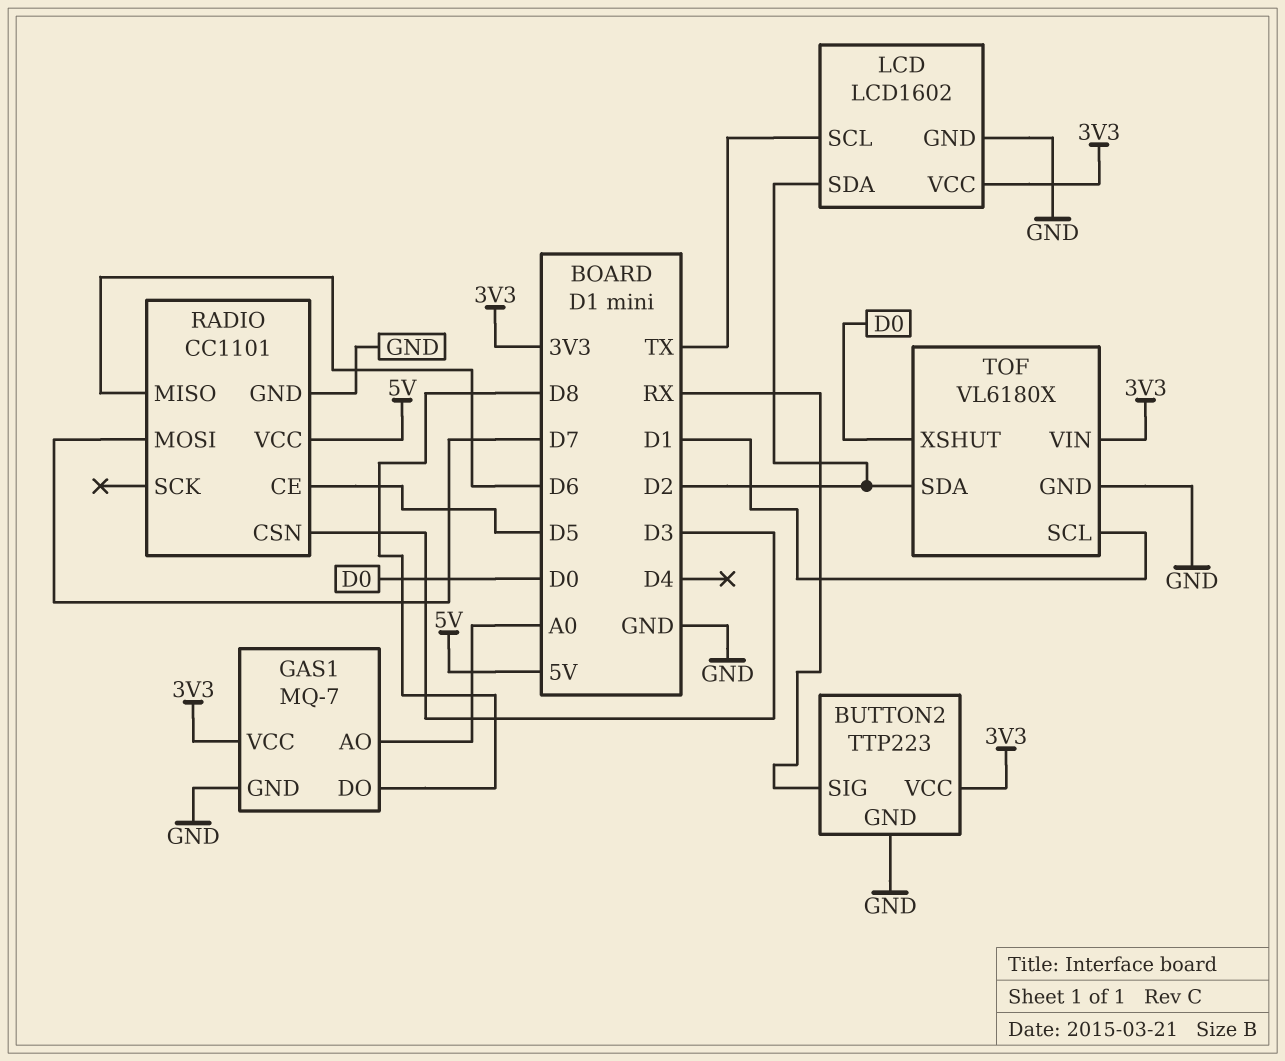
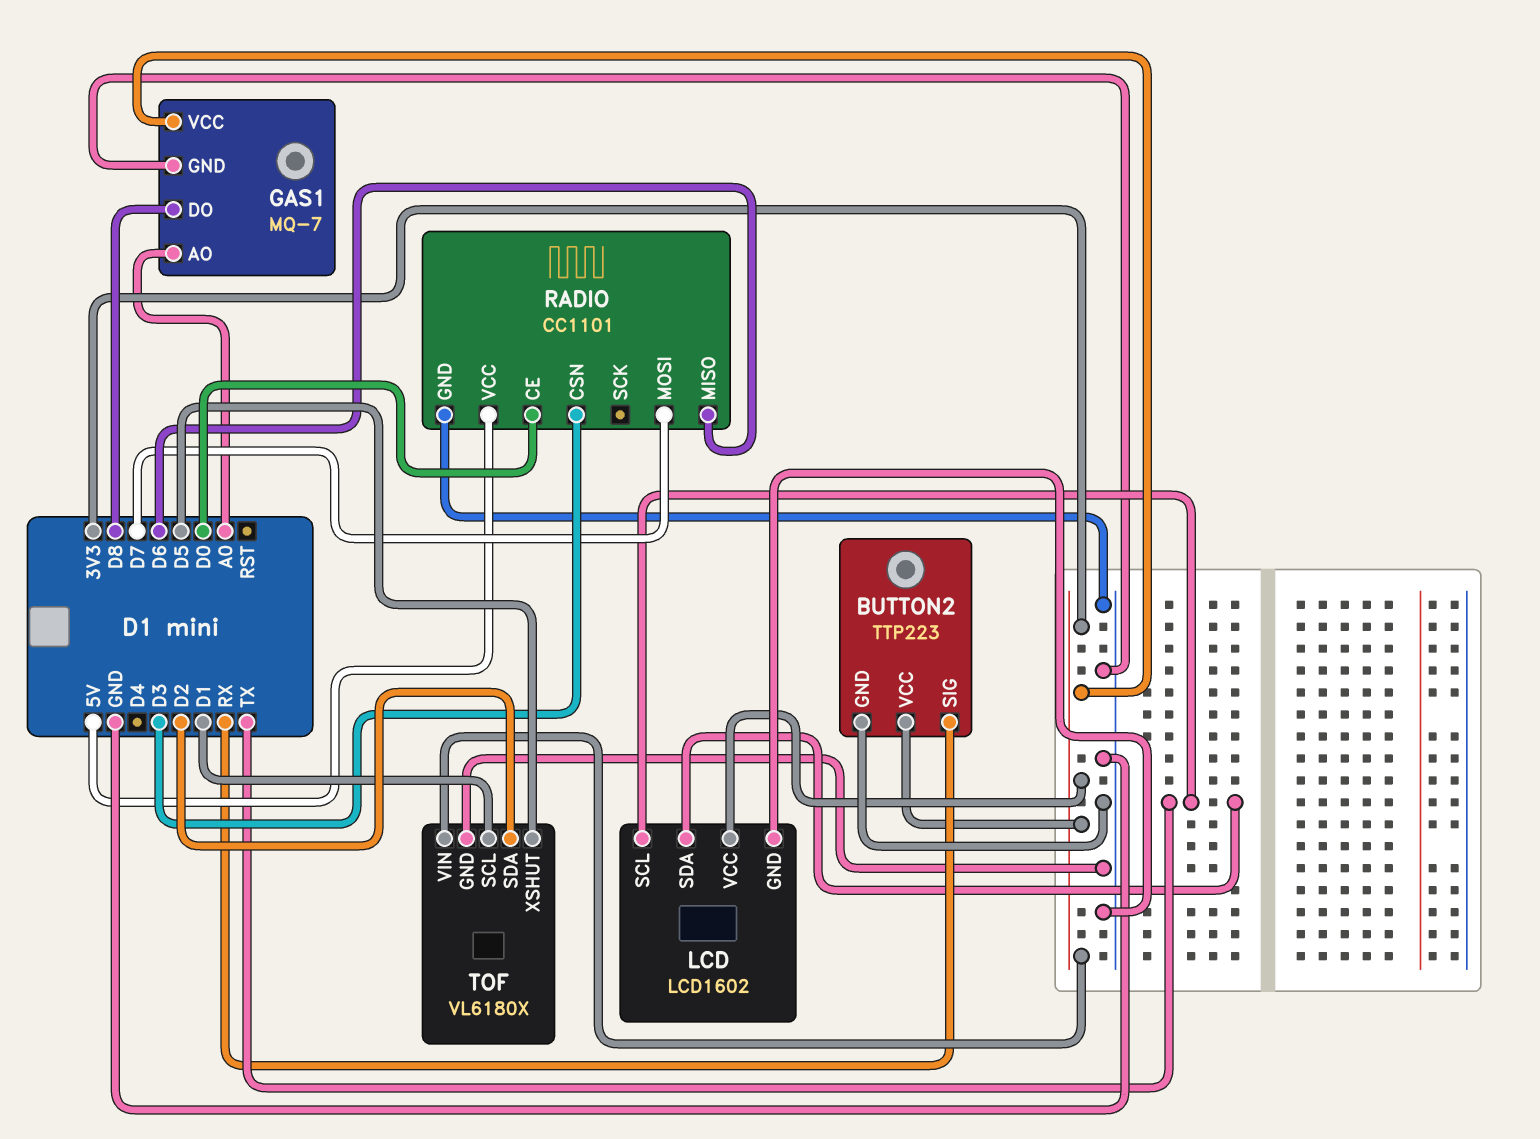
LCD pin SDA: D2 -> TX
RADIO pin CE: D5 -> D0
TOF pin XSHUT: D0 -> D5

